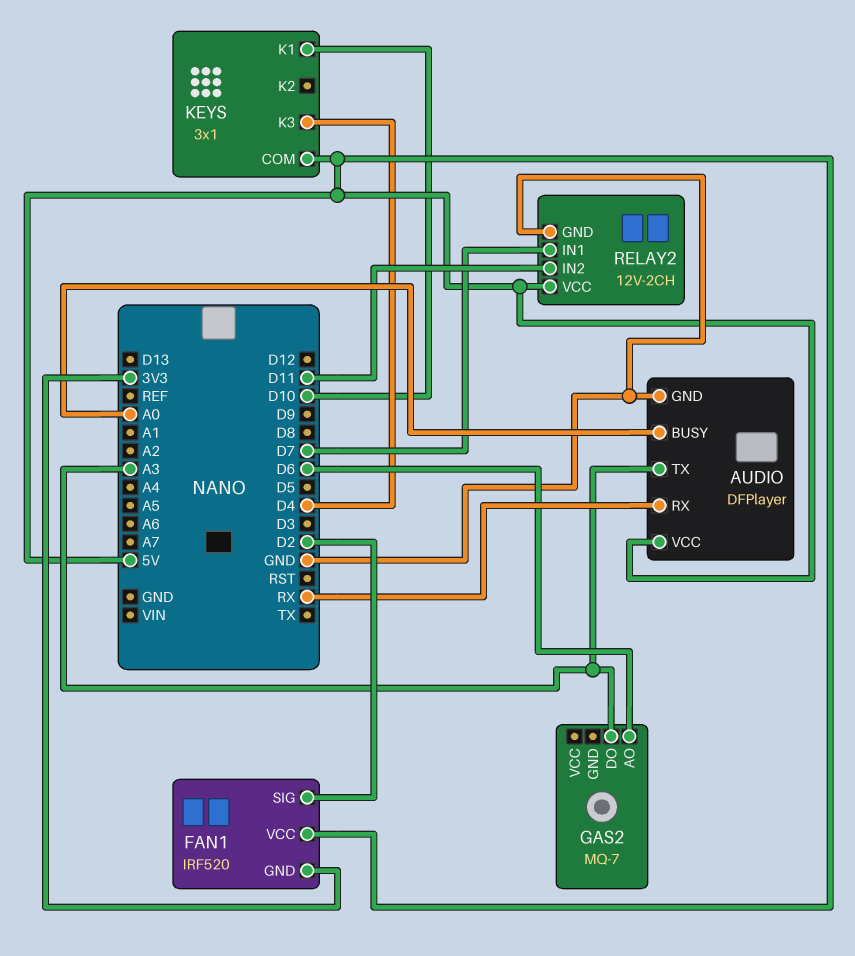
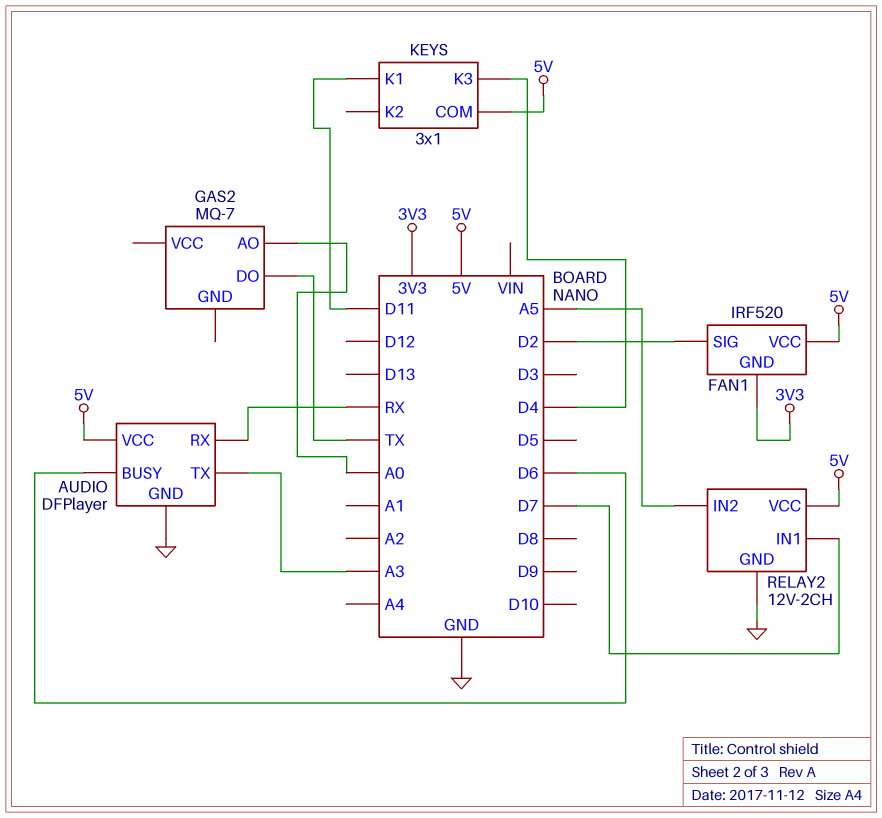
AUDIO pin BUSY: A0 -> D6
GAS2 pin AO: D6 -> A0
GAS2 pin DO: A3 -> TX
KEYS pin K1: D10 -> D11
RELAY2 pin IN2: D11 -> A5

